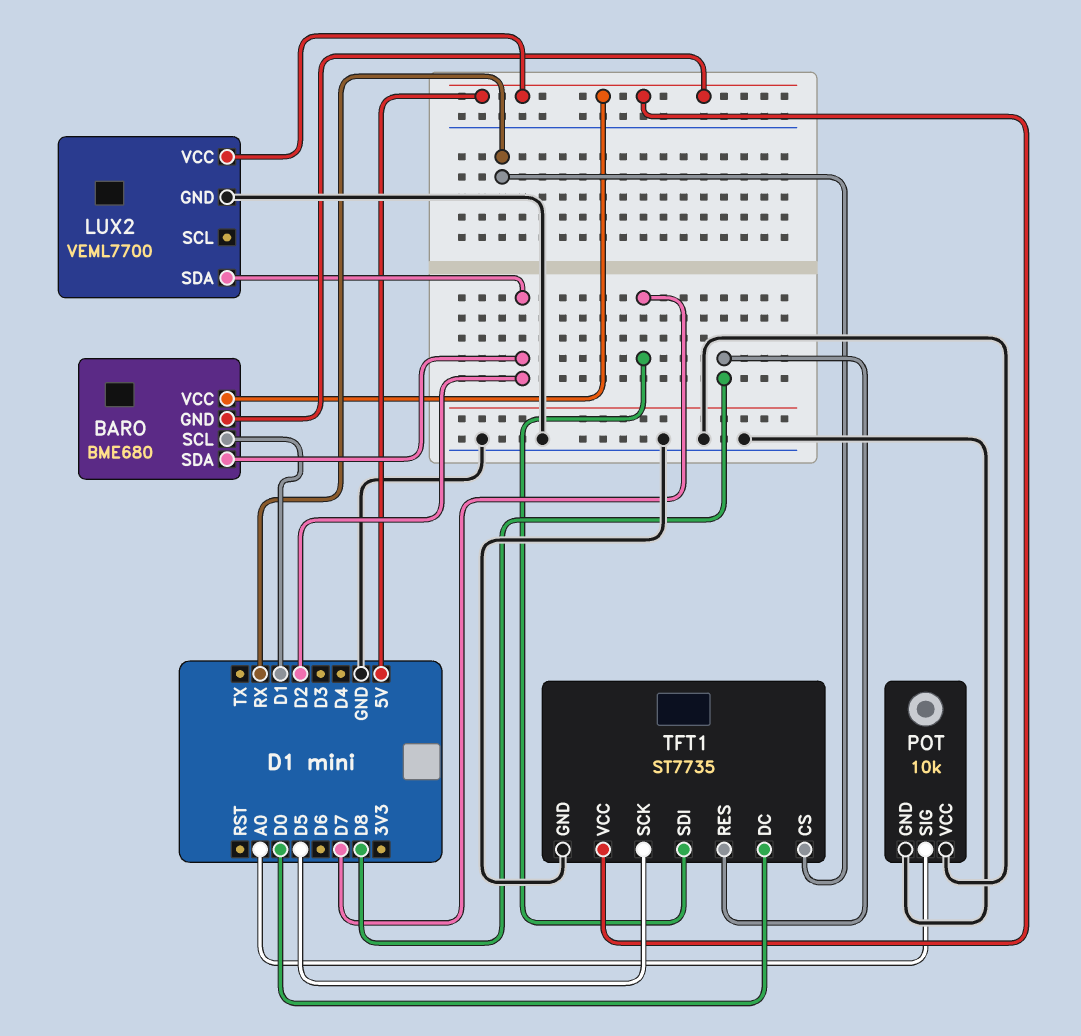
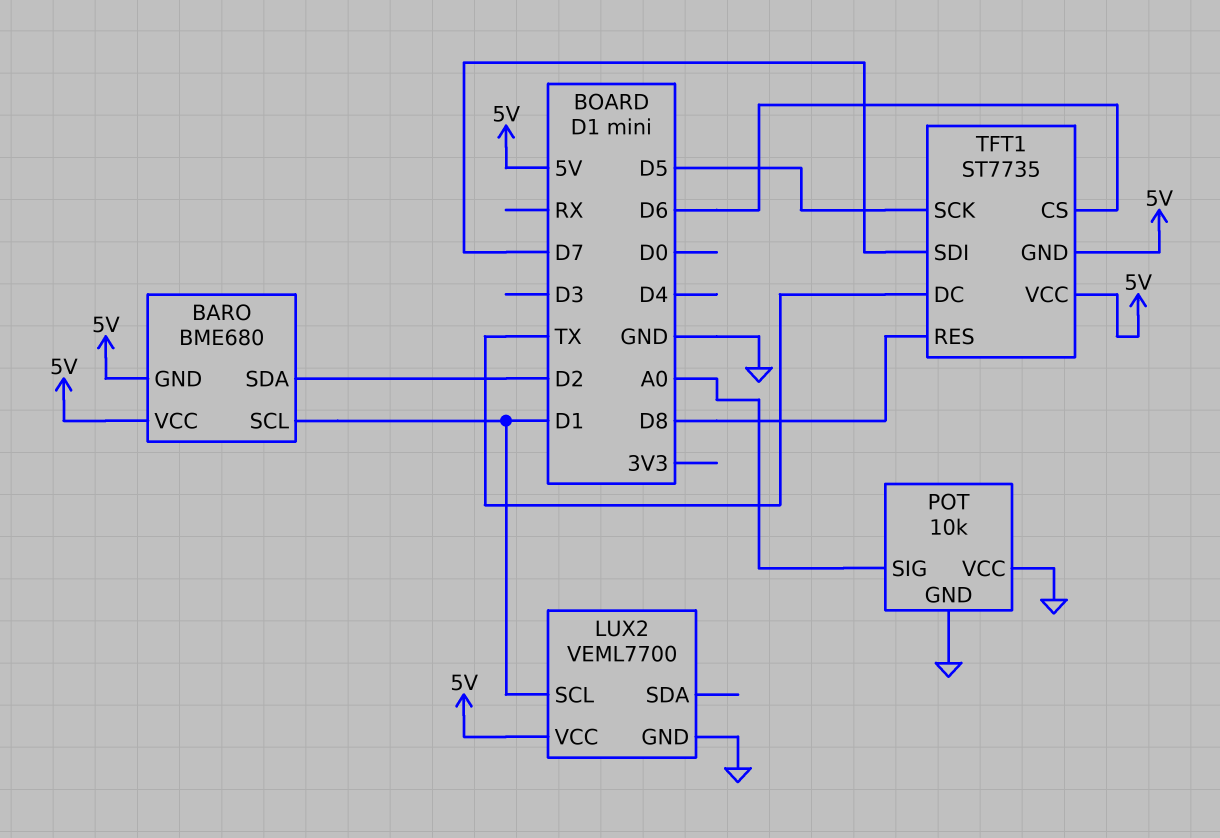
LUX2 pin SCL: none -> D1
LUX2 pin SDA: D2 -> none
TFT1 pin CS: RX -> D6
TFT1 pin DC: D0 -> TX
TFT1 pin GND: GND -> 5V

